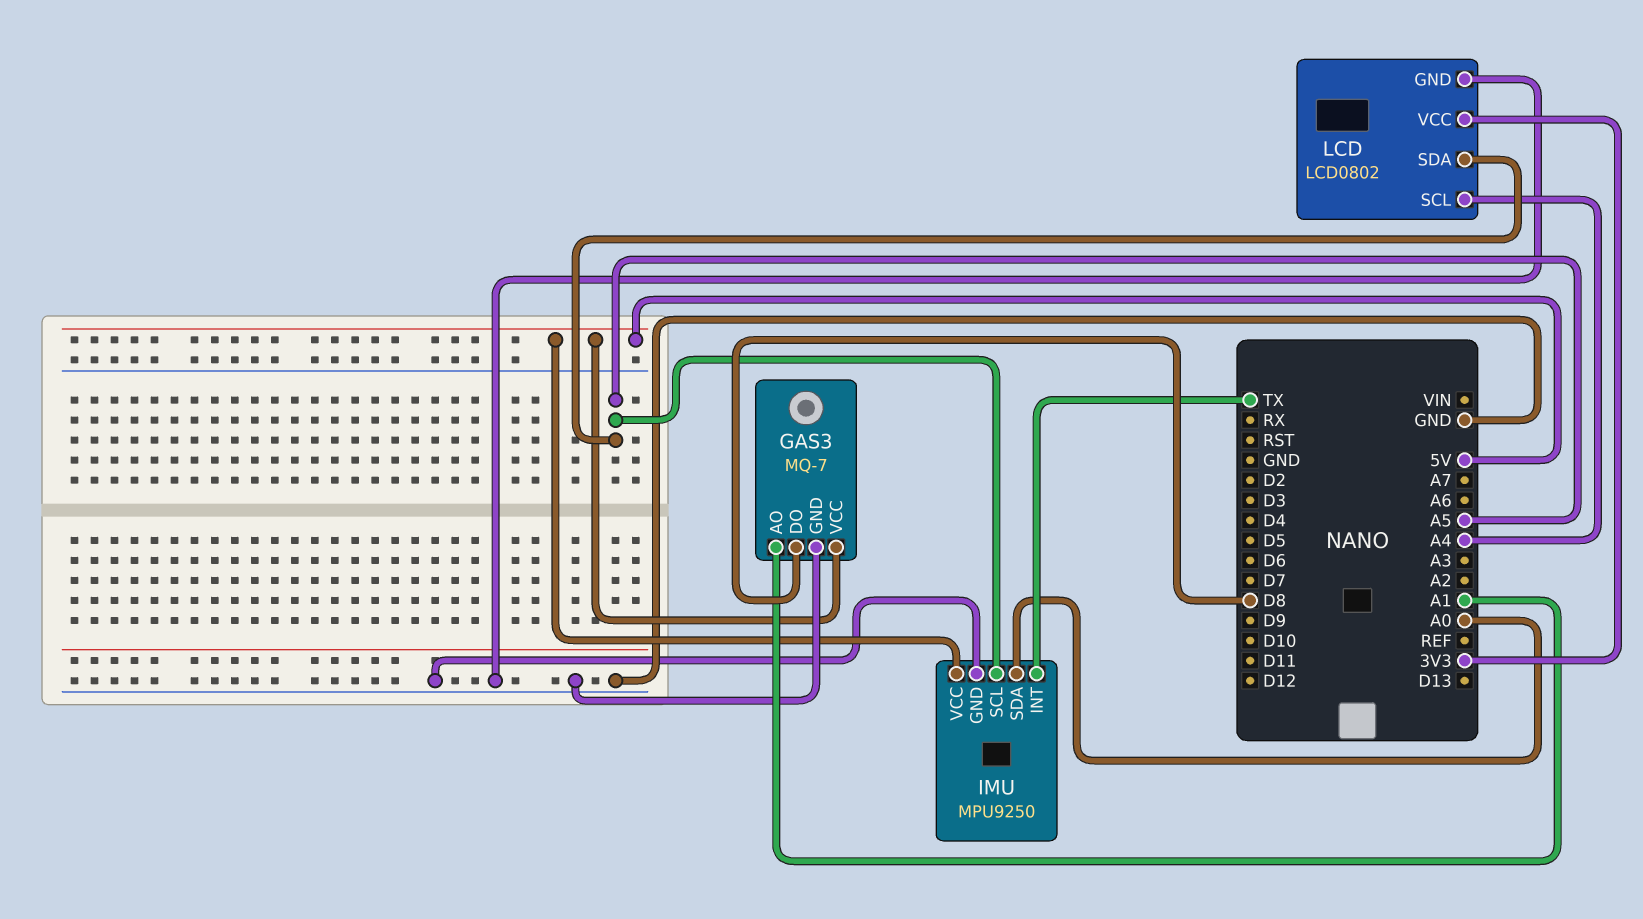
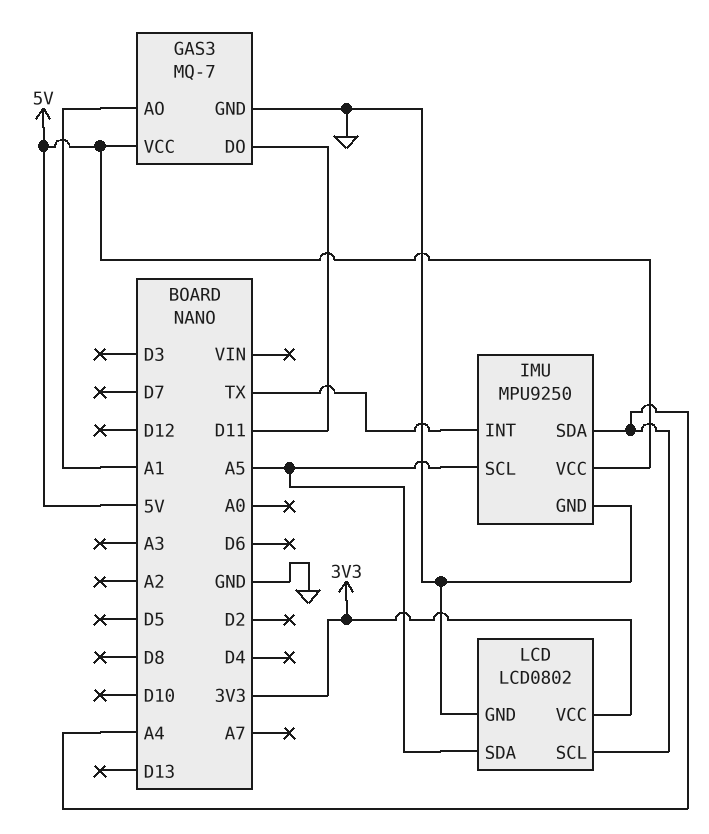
GAS3 pin DO: D8 -> D11
IMU pin SDA: A0 -> A4

